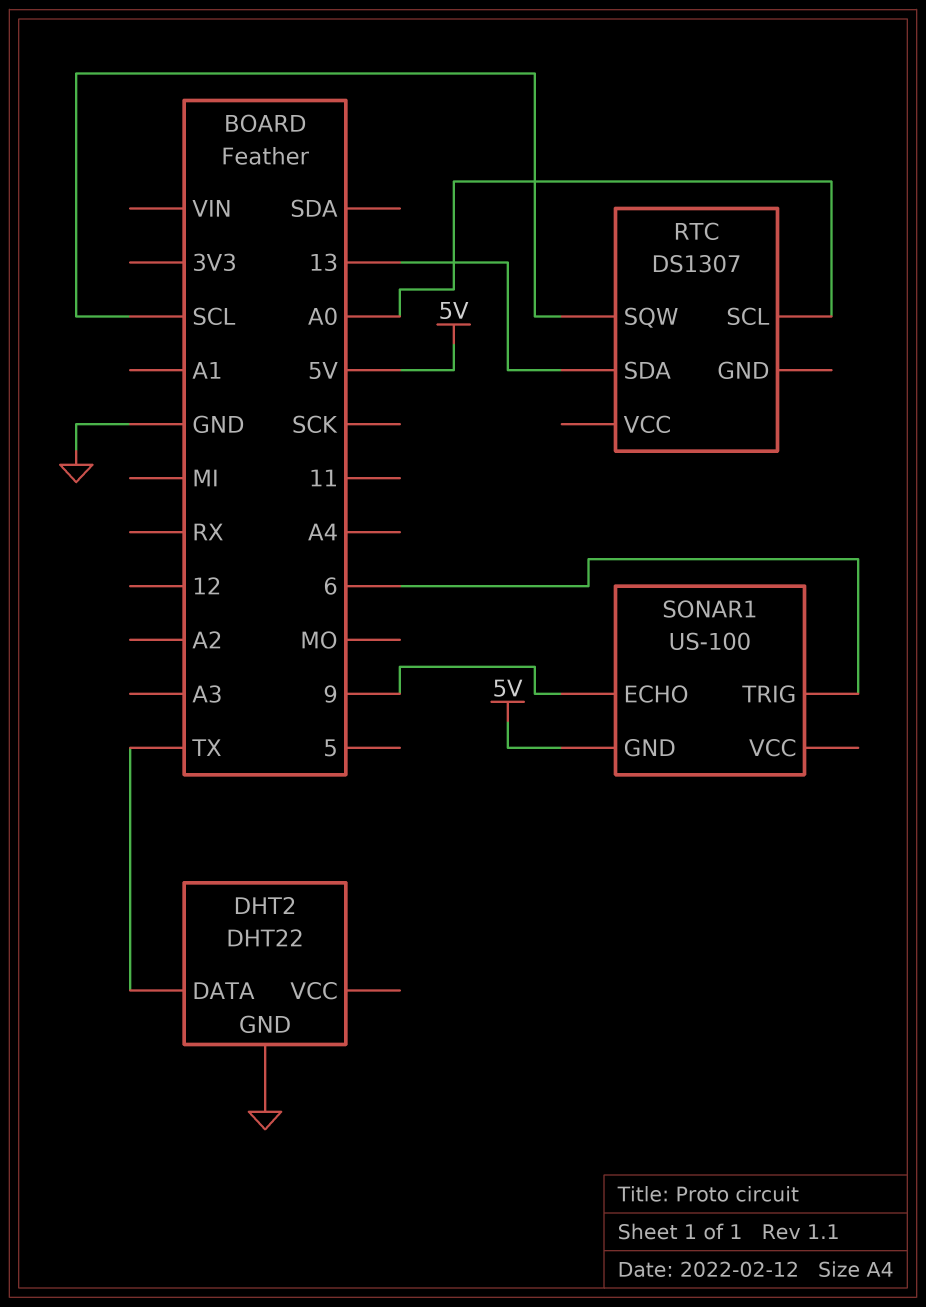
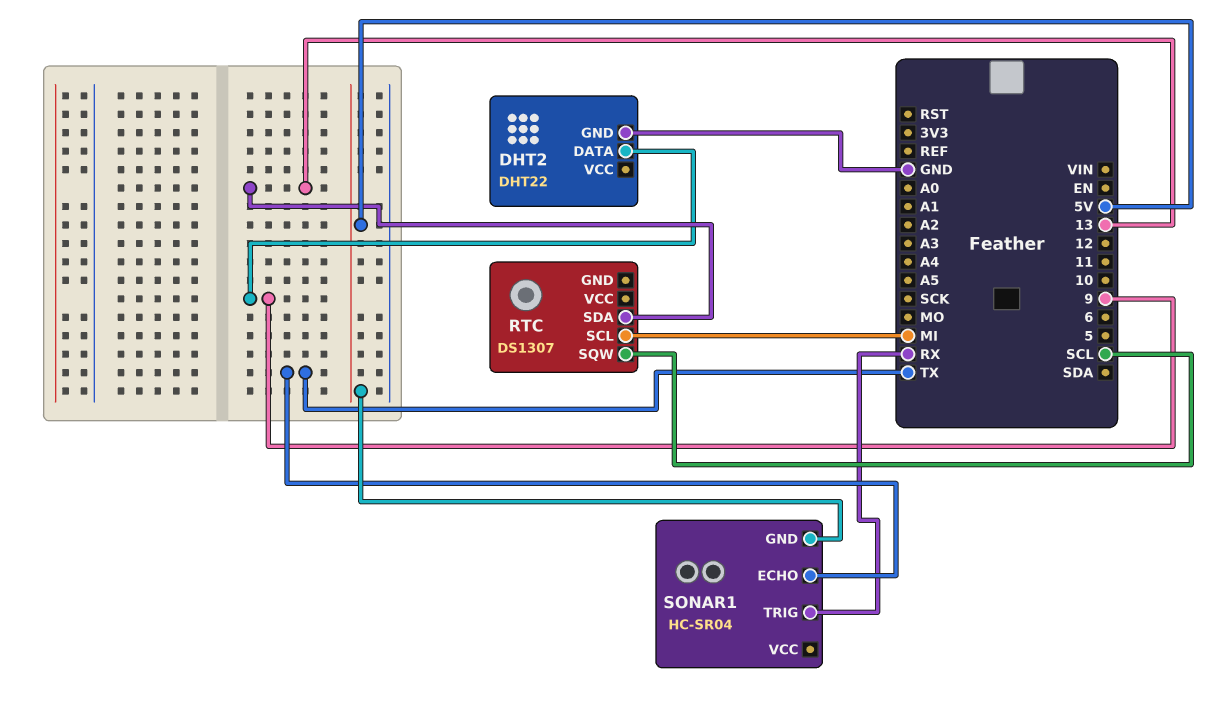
DHT2 pin DATA: TX -> 9
RTC pin SCL: A0 -> MI
SONAR1: US-100 -> HC-SR04
SONAR1 pin ECHO: 9 -> TX
SONAR1 pin TRIG: 6 -> RX

